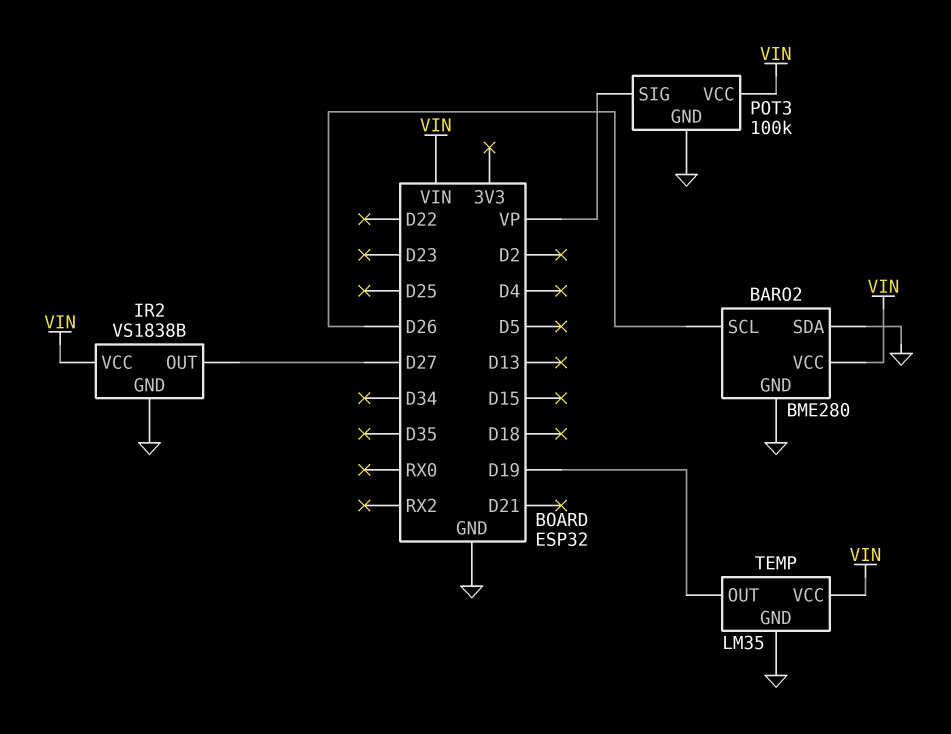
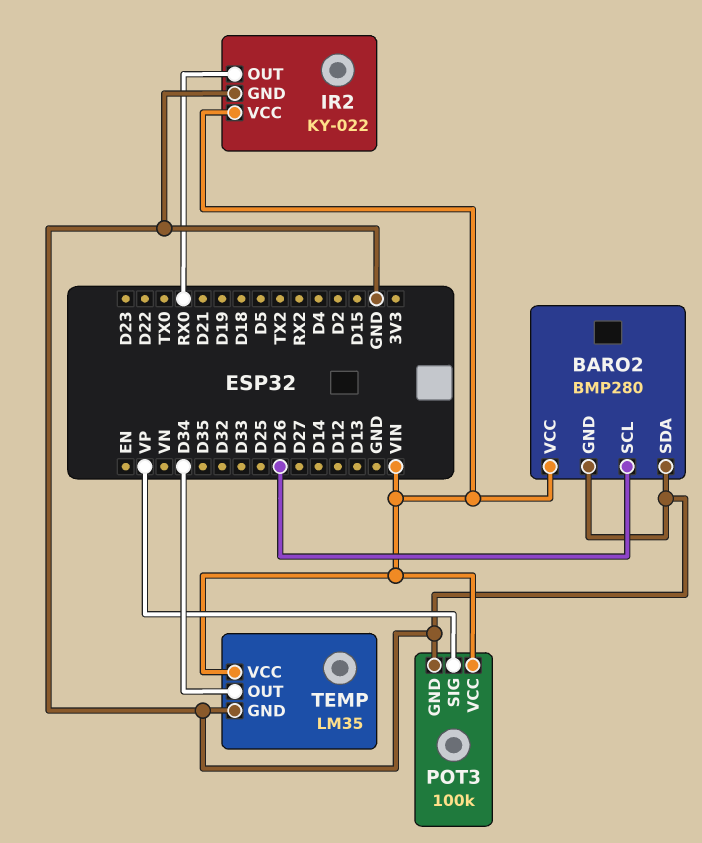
BARO2: BME280 -> BMP280
IR2: VS1838B -> KY-022
IR2 pin OUT: D27 -> RX0
TEMP pin OUT: D19 -> D34

